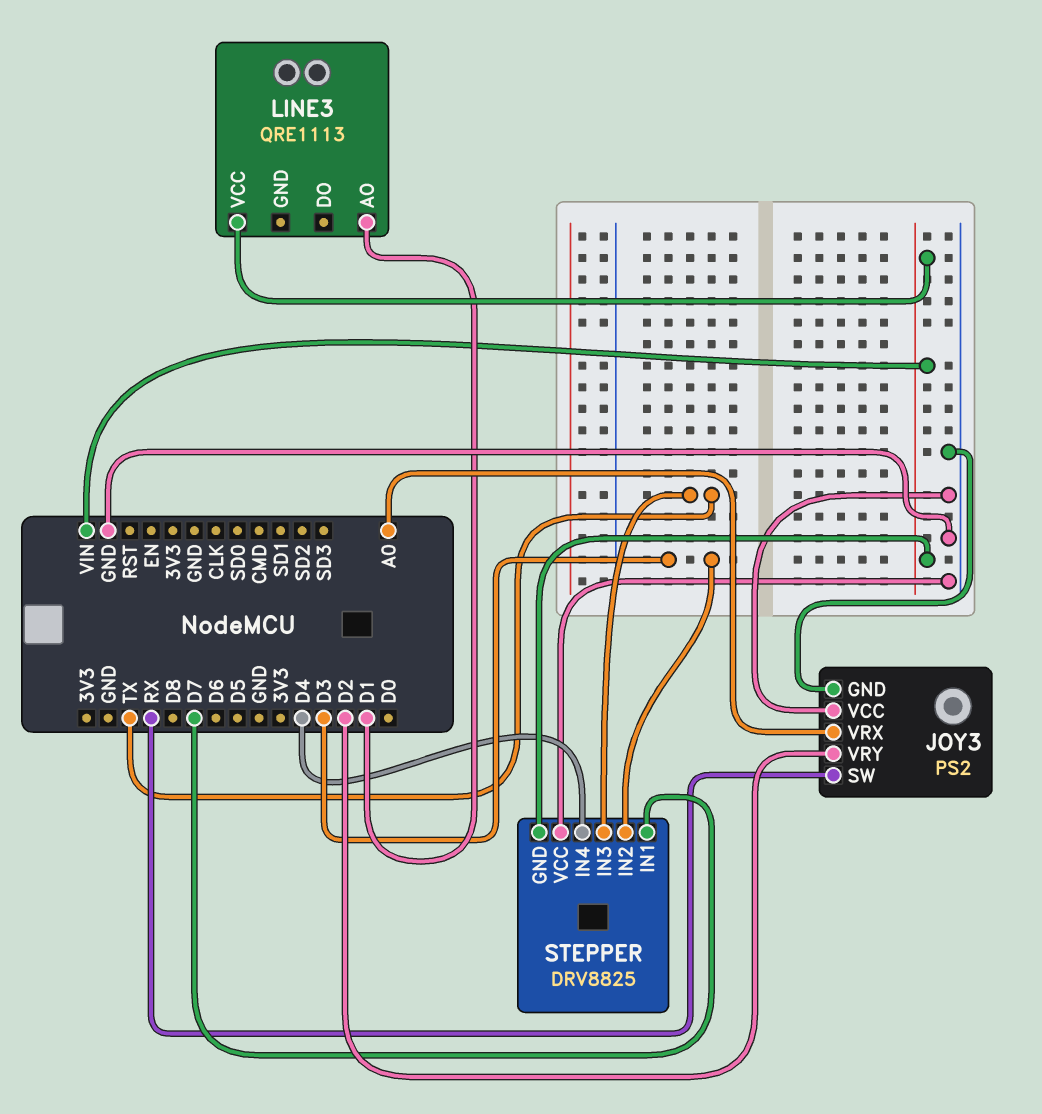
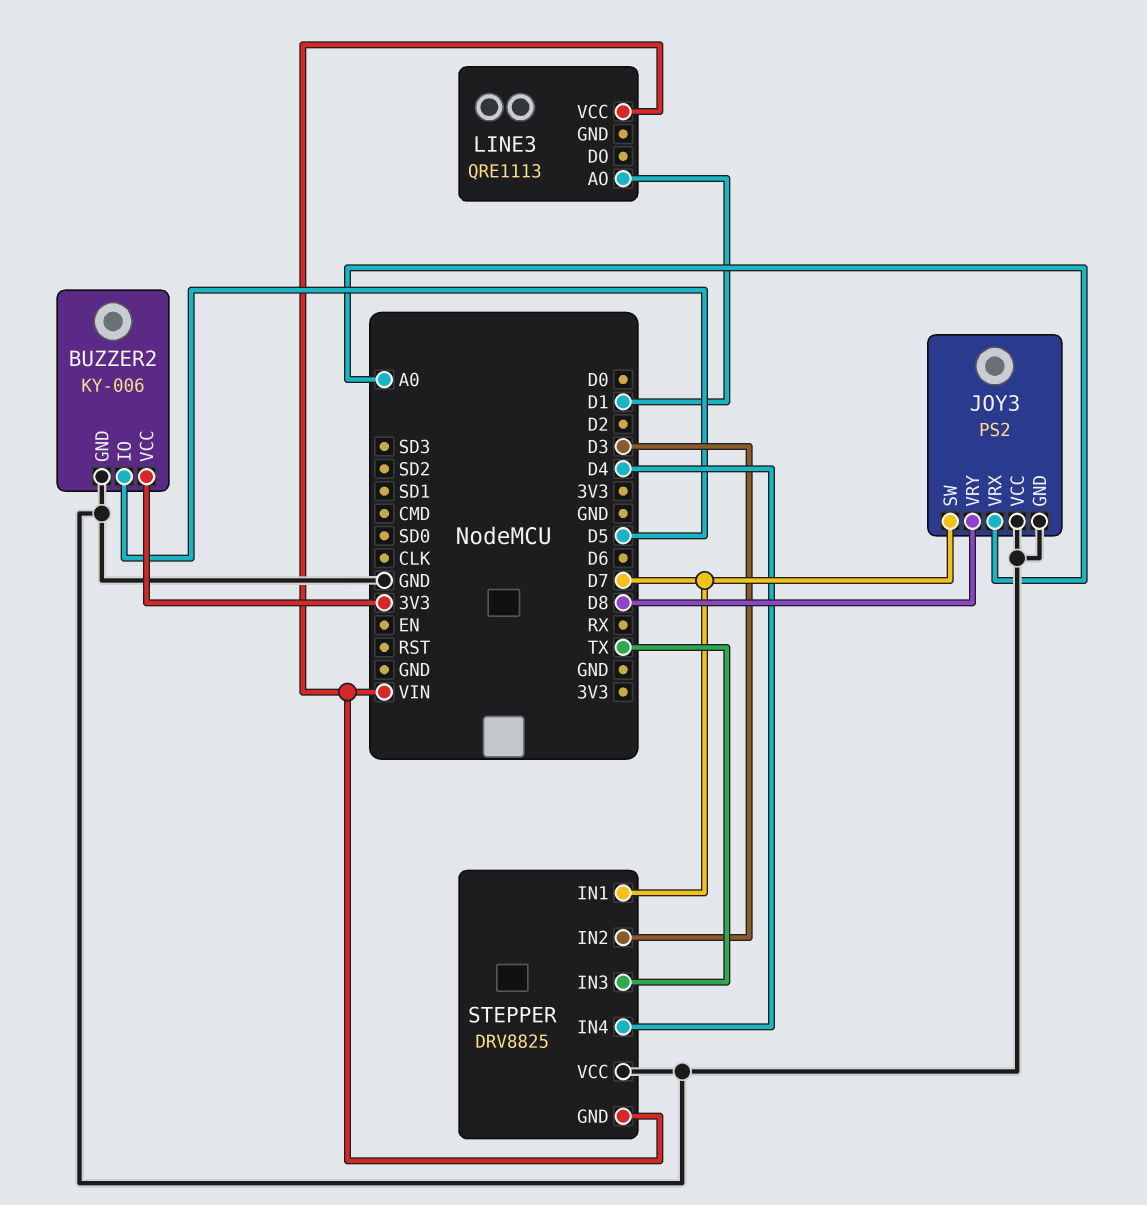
BUZZER2: none -> KY-006
BUZZER2 pin GND: none -> GND
BUZZER2 pin IO: none -> D5
BUZZER2 pin VCC: none -> 3V3
JOY3 pin SW: RX -> D7
JOY3 pin VRY: D2 -> D8

